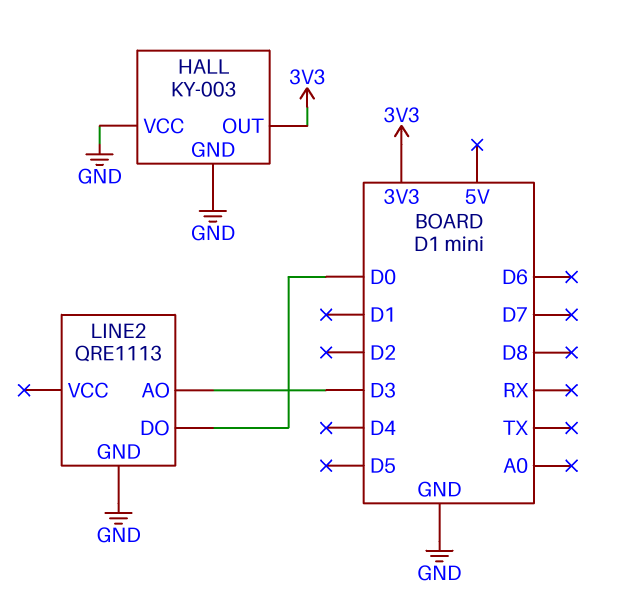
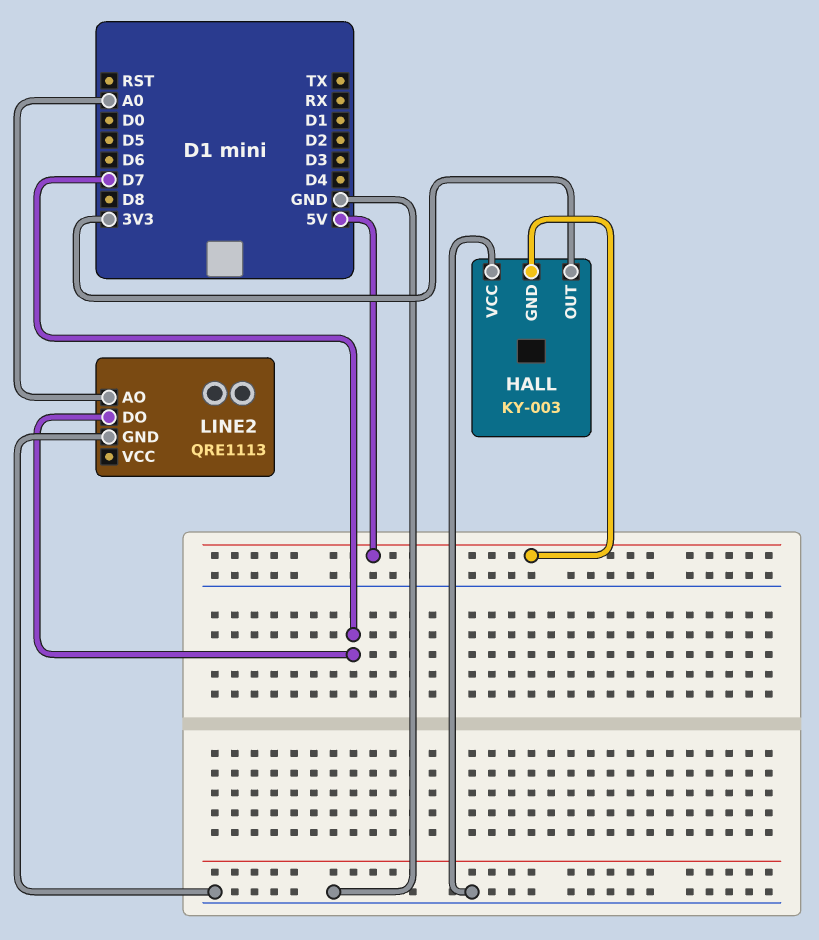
HALL pin GND: GND -> 5V
LINE2 pin AO: D3 -> A0
LINE2 pin DO: D0 -> D7

